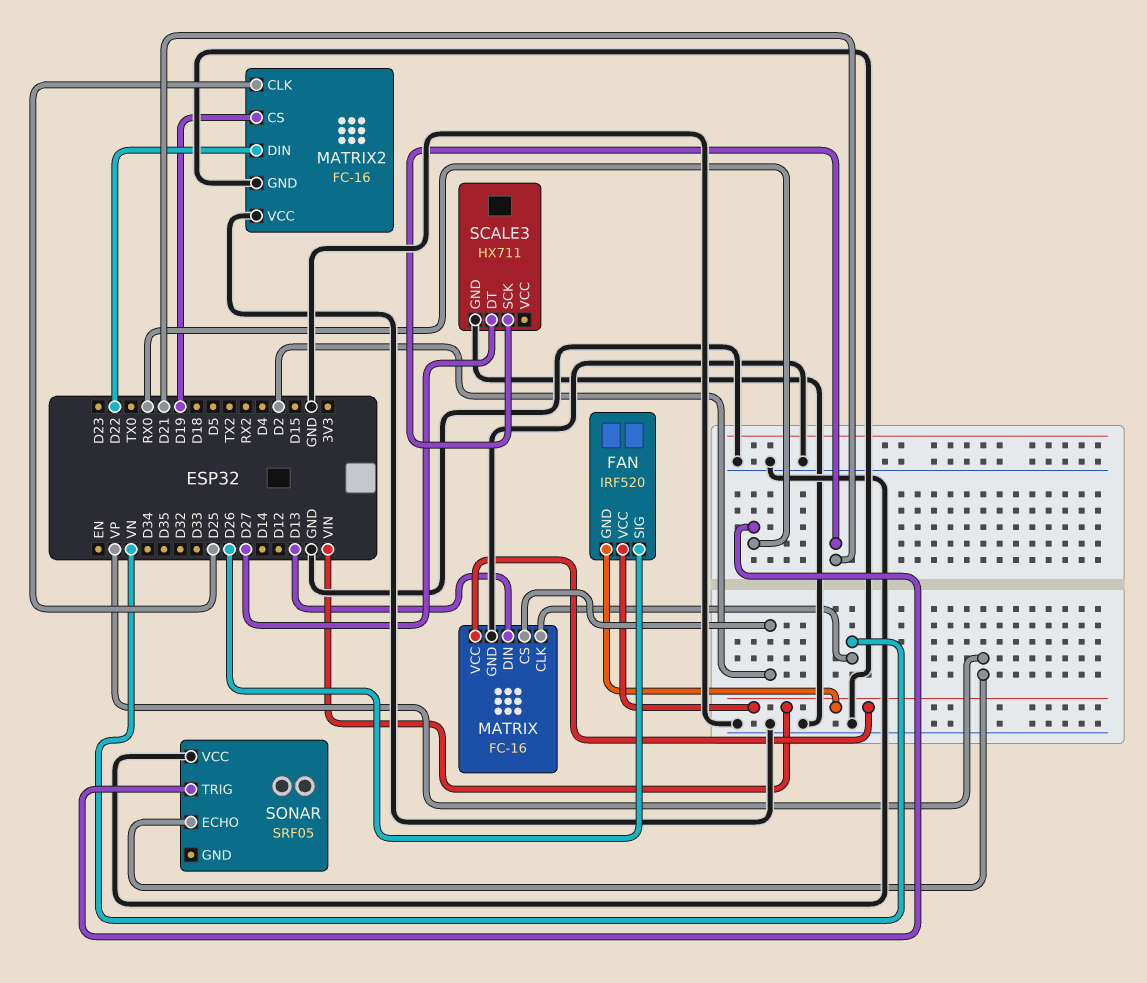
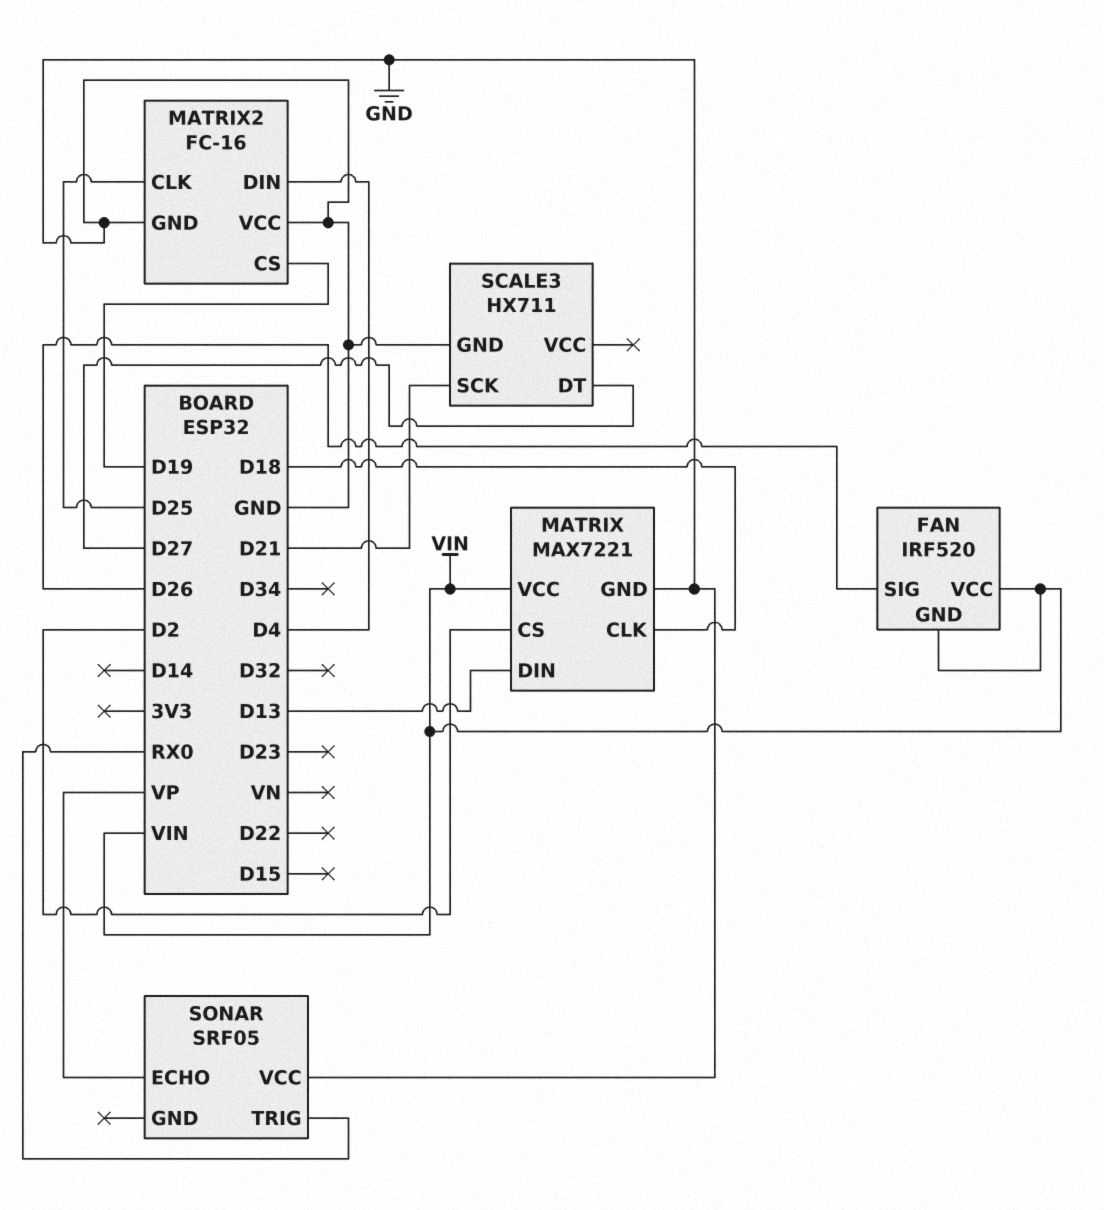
MATRIX: FC-16 -> MAX7221
MATRIX pin CLK: VN -> D18
MATRIX2 pin DIN: D22 -> D4

